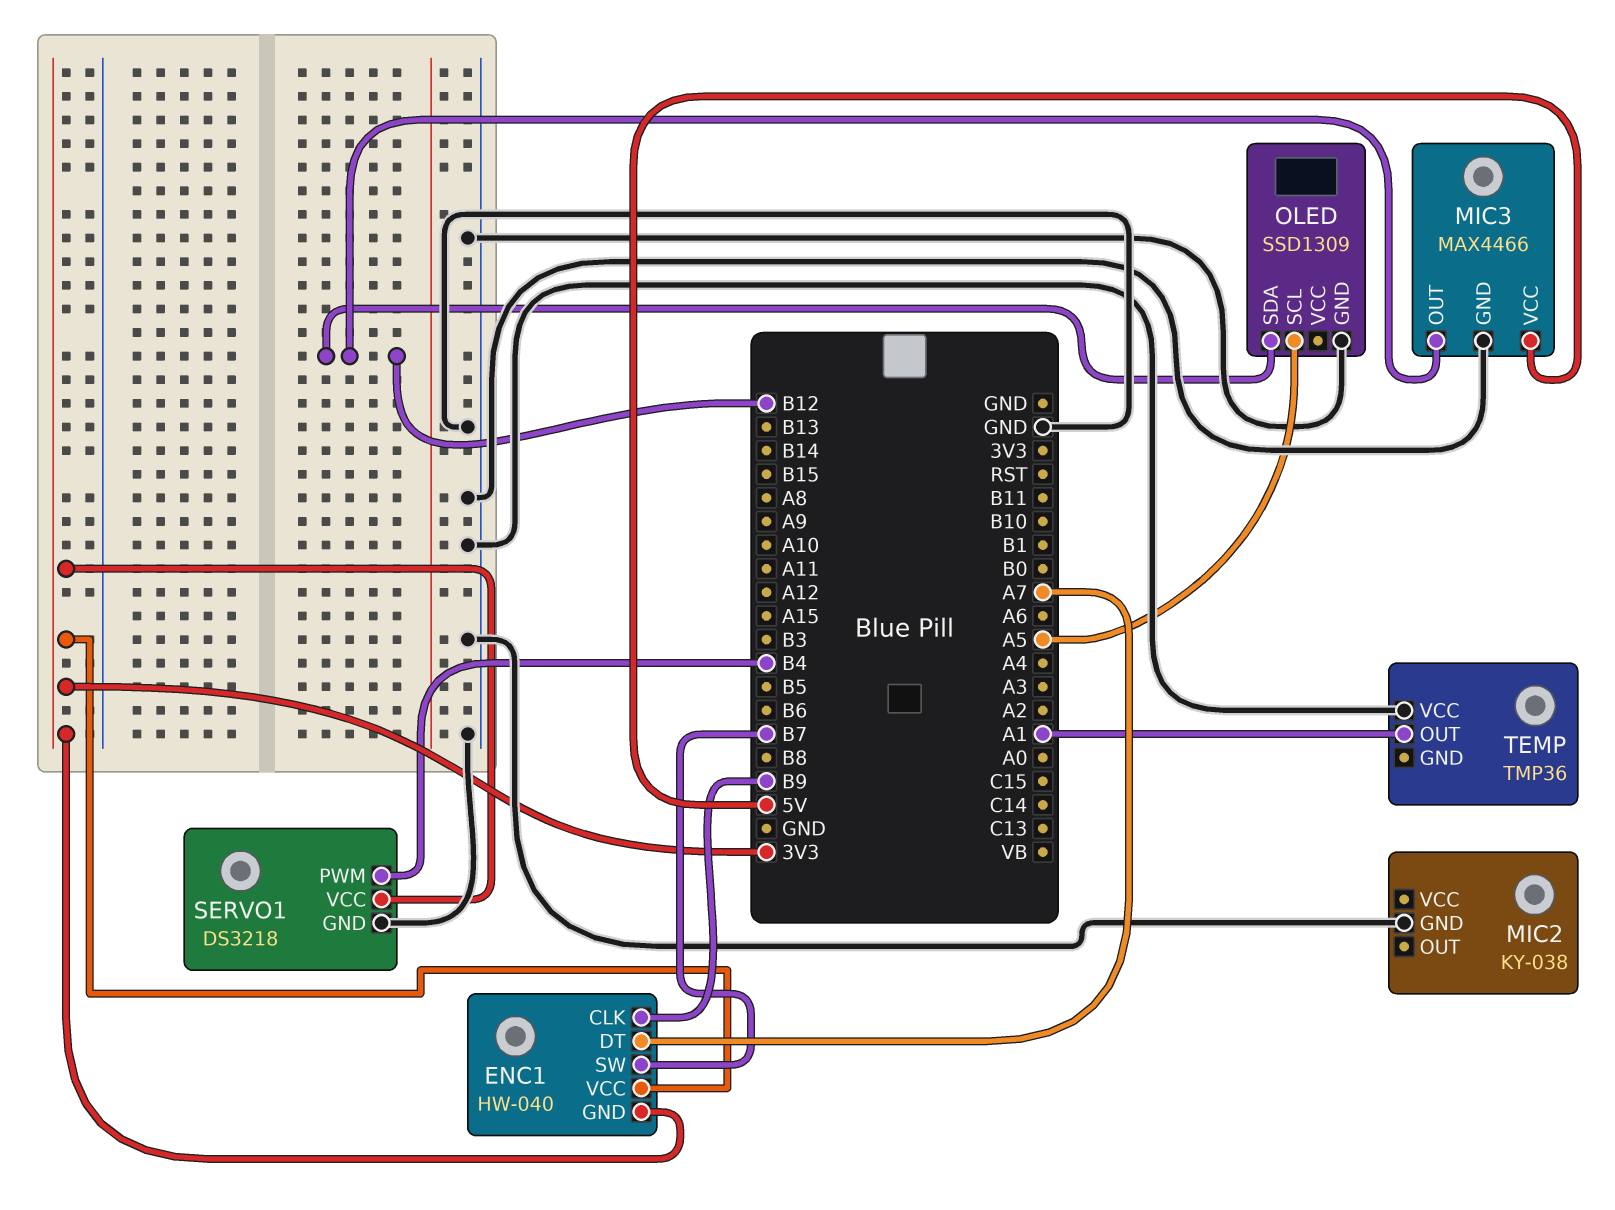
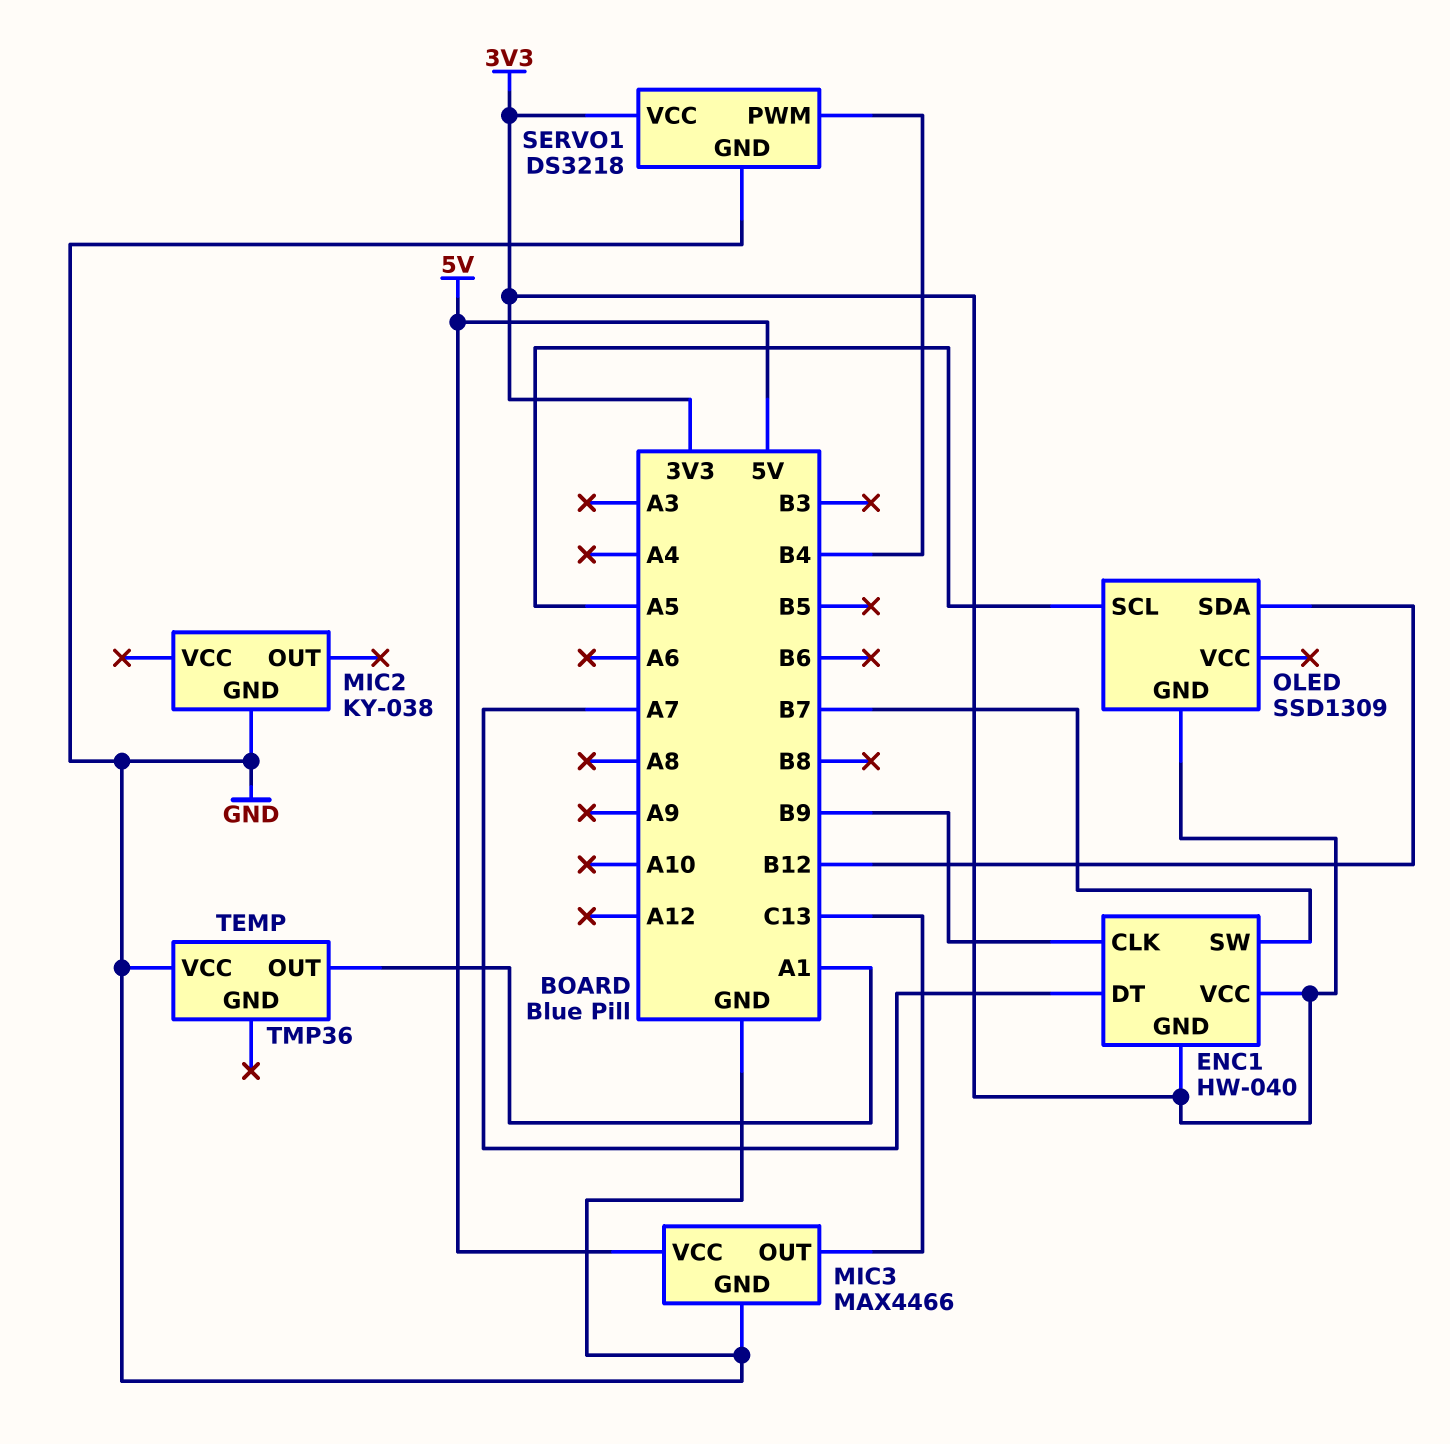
MIC3 pin OUT: B12 -> C13
OLED pin GND: GND -> 3V3

